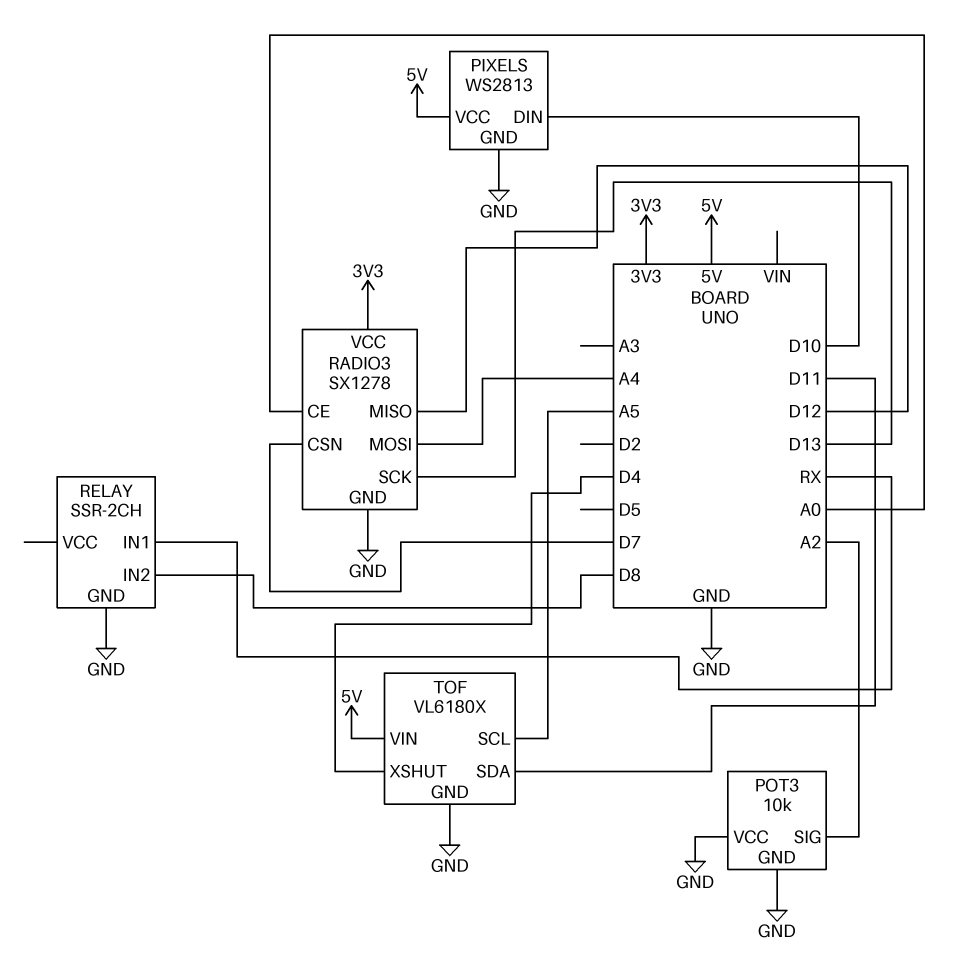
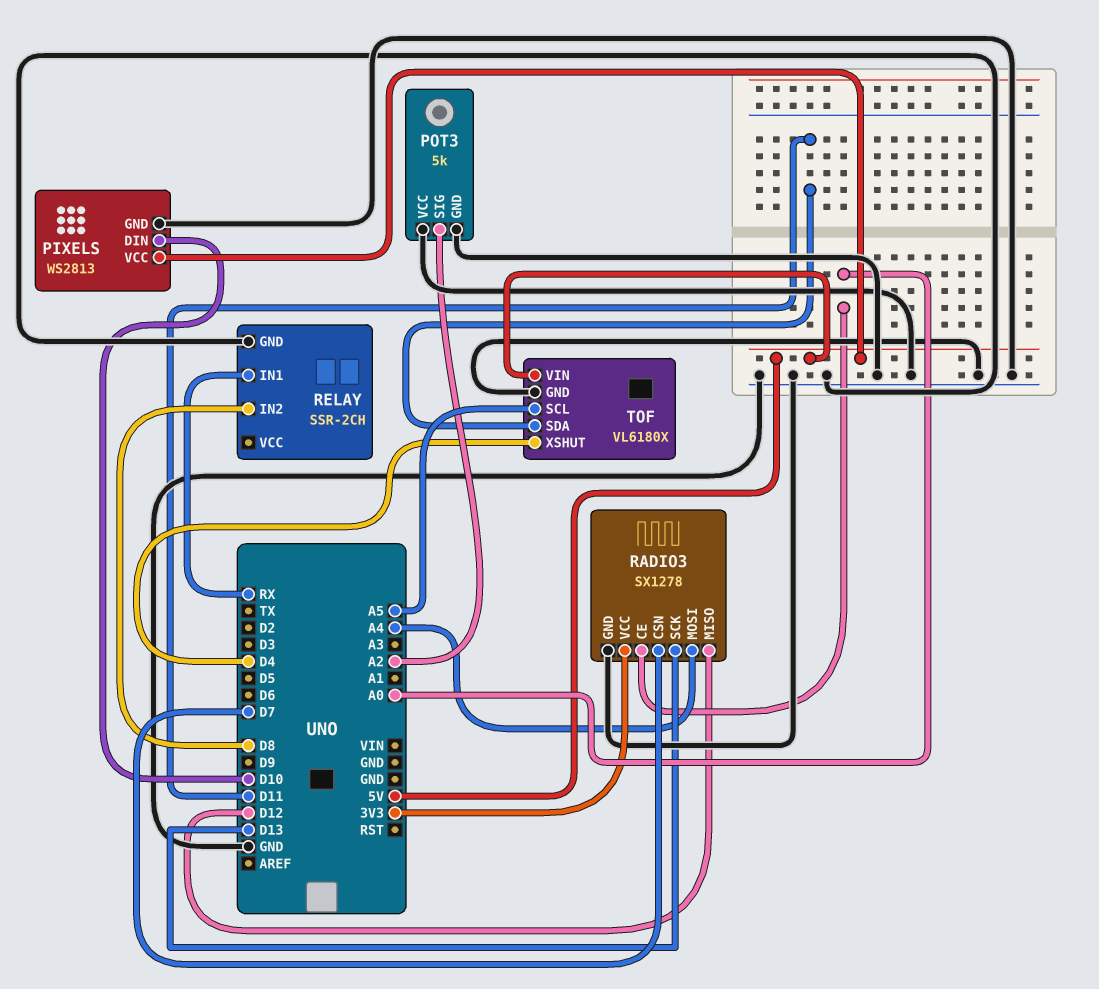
POT3: 10k -> 5k

